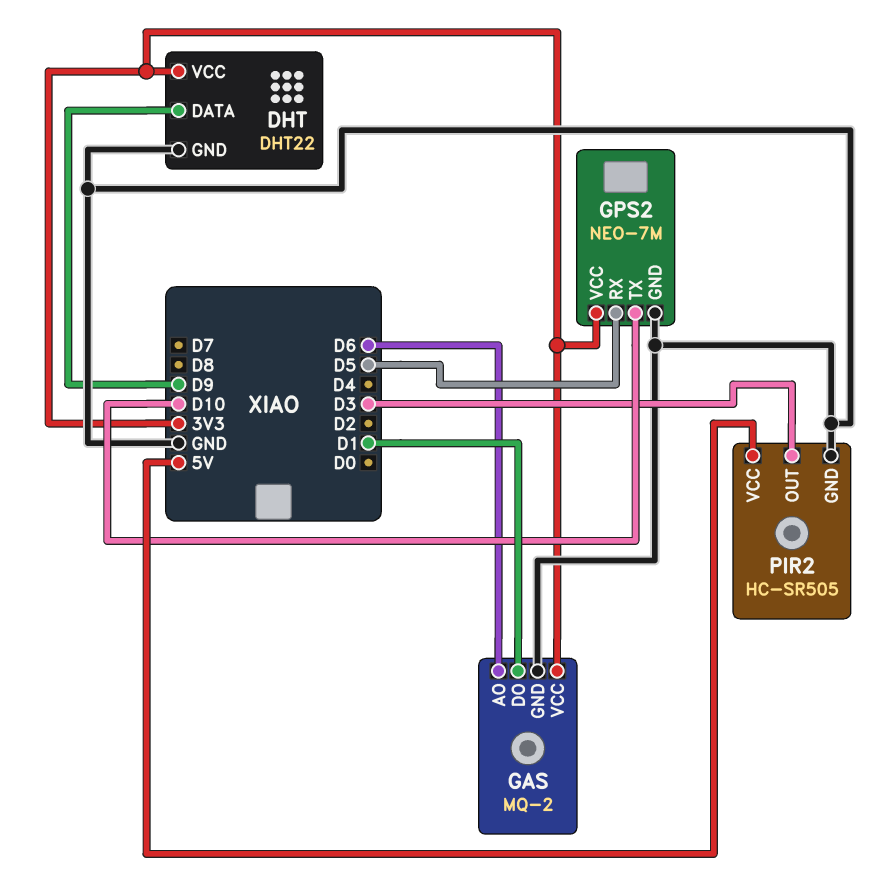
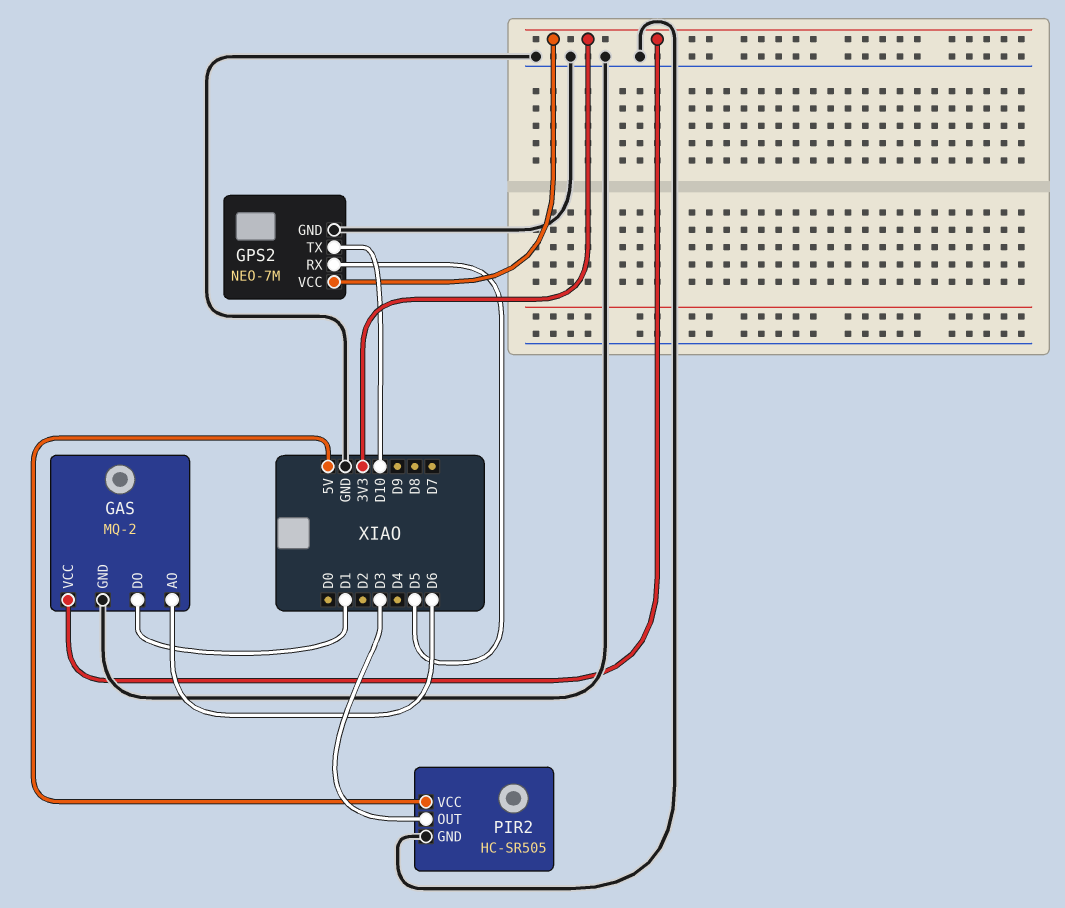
DHT: DHT22 -> none
DHT pin DATA: D9 -> none
DHT pin GND: GND -> none
DHT pin VCC: 3V3 -> none

